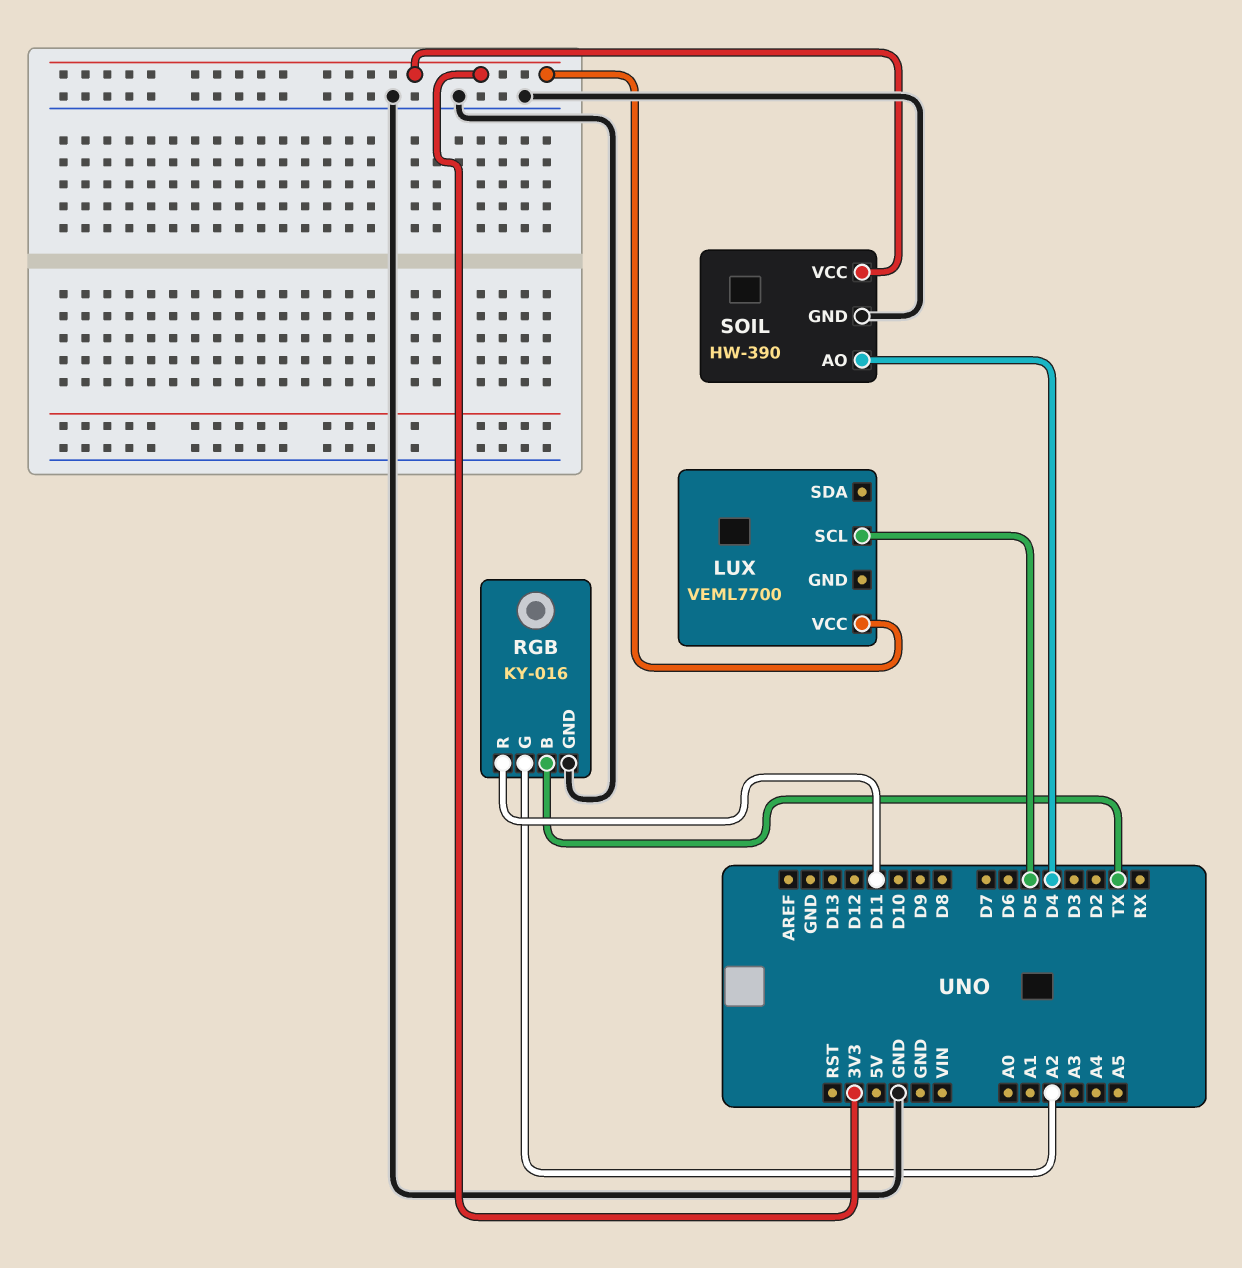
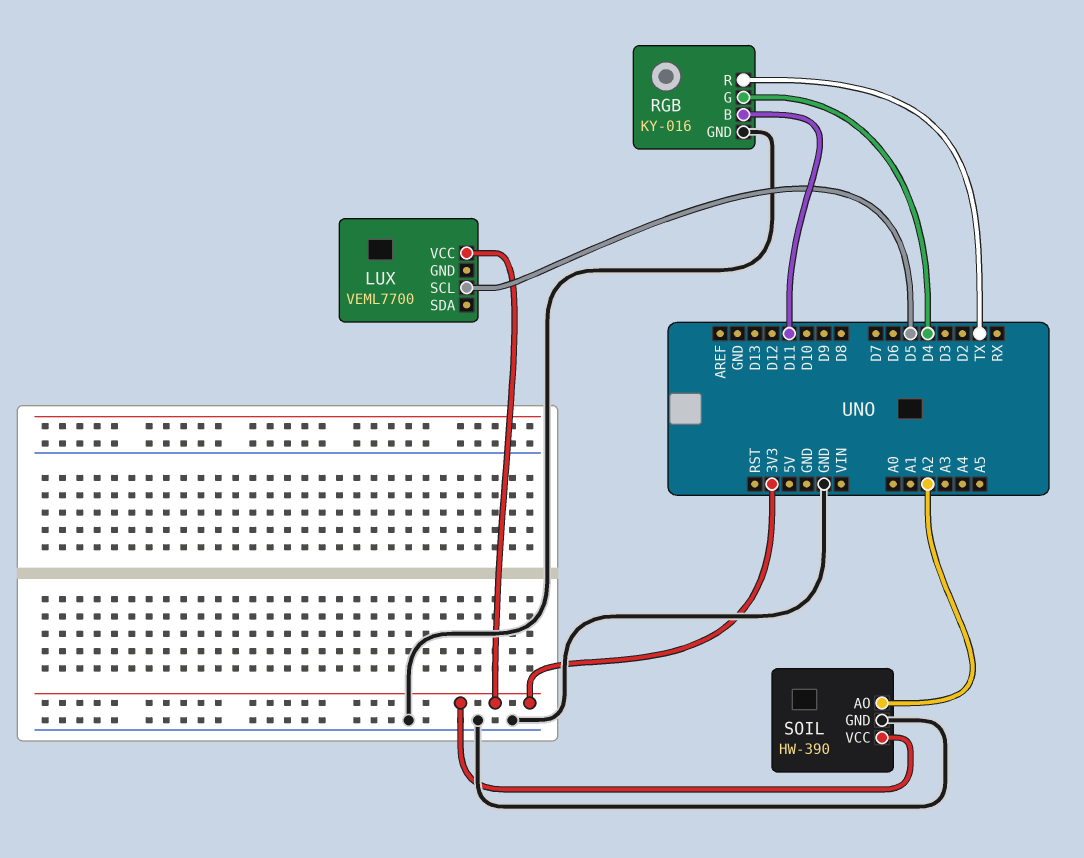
RGB pin B: TX -> D11
RGB pin G: A2 -> D4
RGB pin R: D11 -> TX
SOIL pin AO: D4 -> A2

